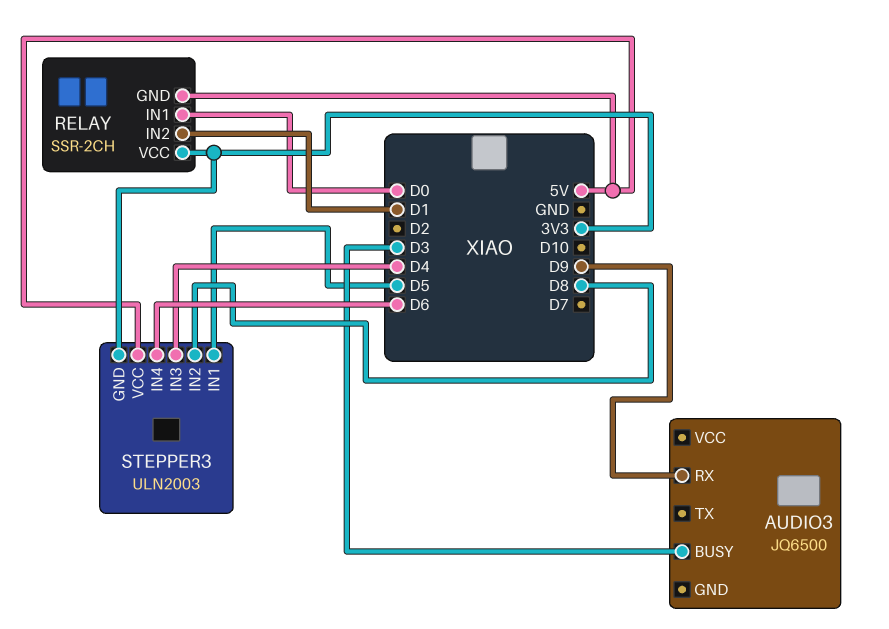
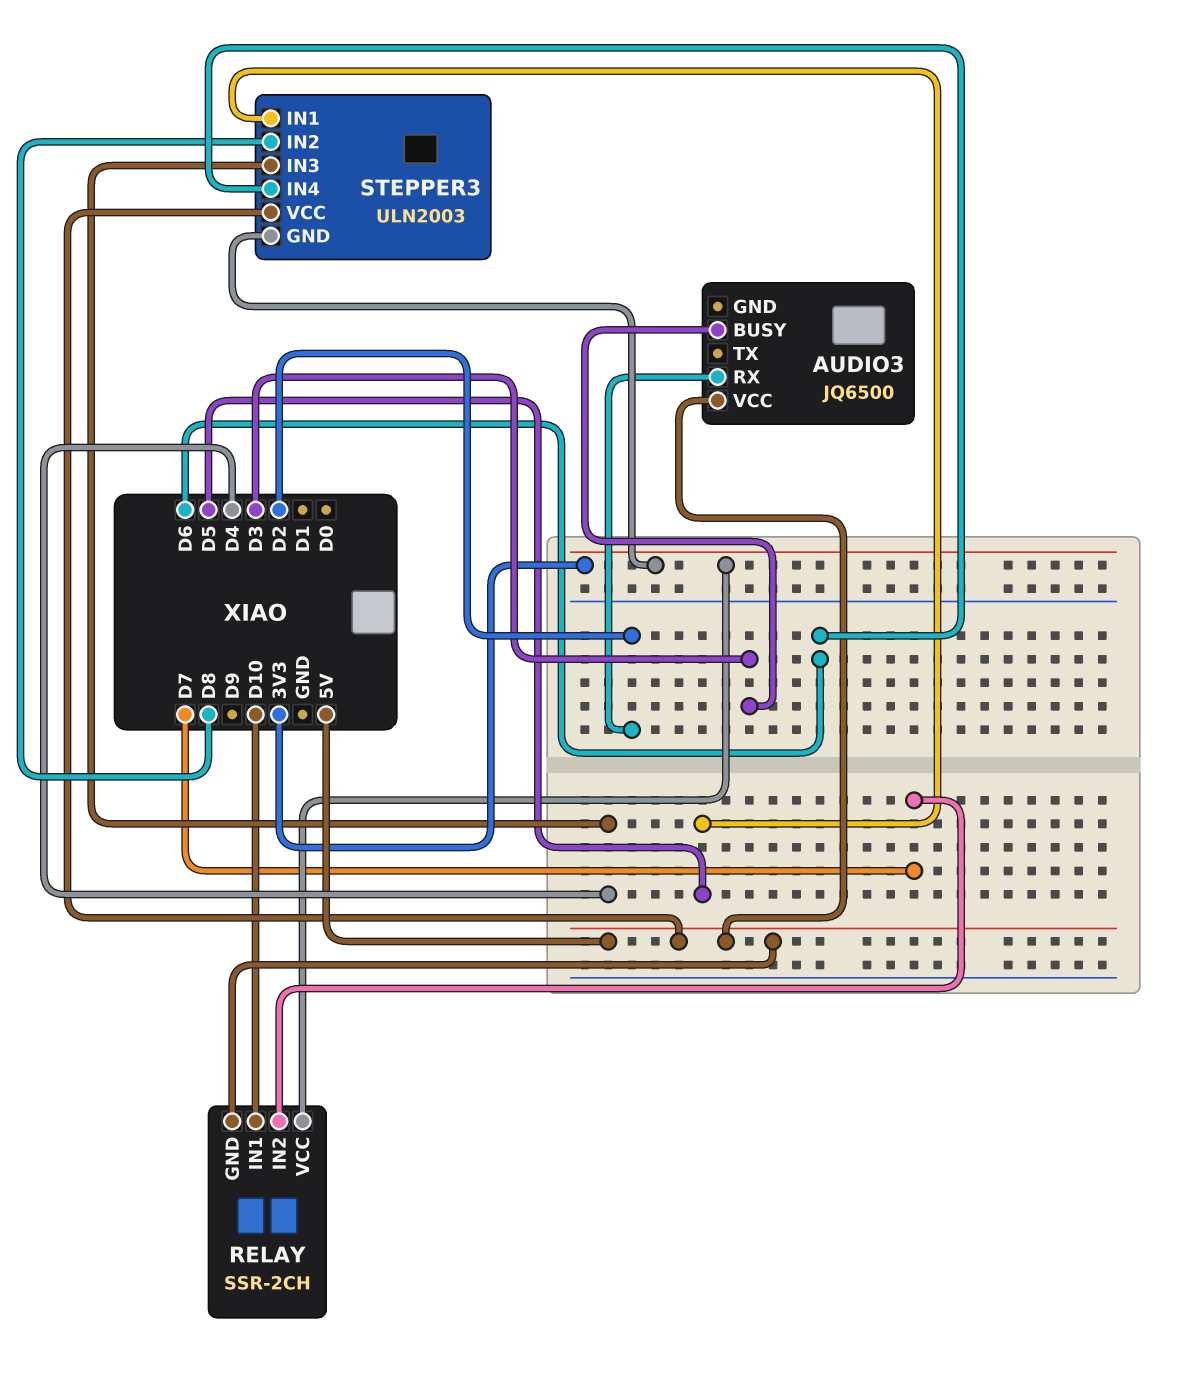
AUDIO3 pin RX: D9 -> D2
AUDIO3 pin VCC: none -> 5V
RELAY pin IN1: D0 -> D10
RELAY pin IN2: D1 -> D7

